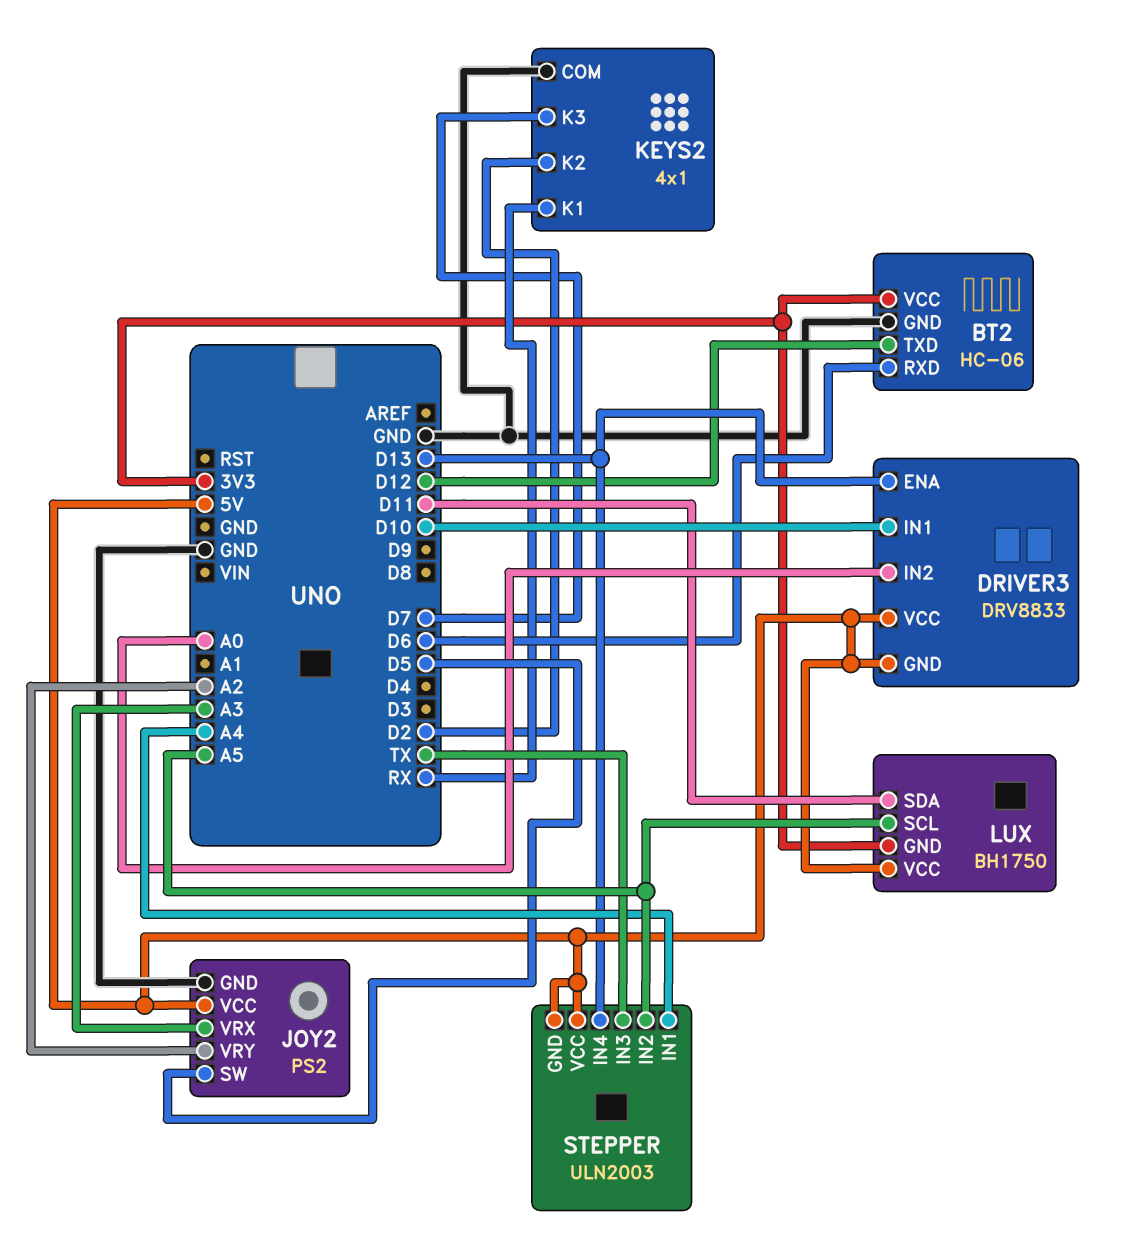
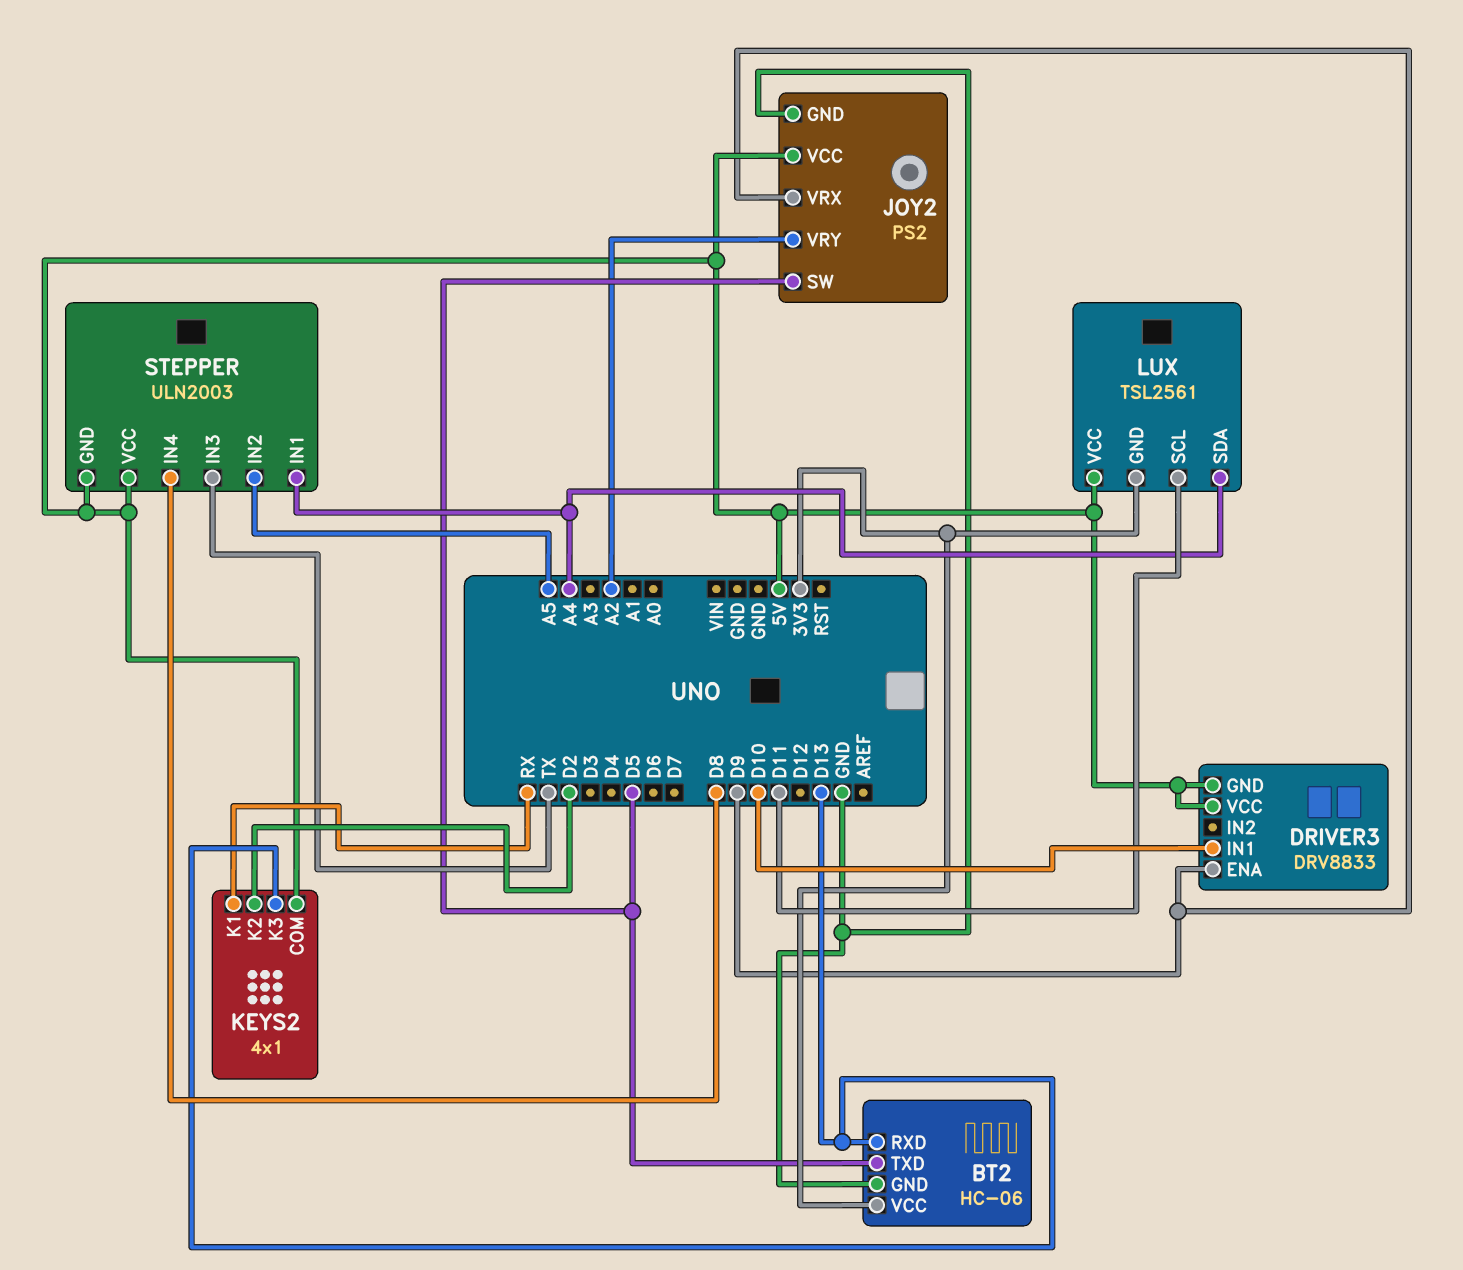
BT2 pin RXD: D6 -> D13
BT2 pin TXD: D12 -> D5
DRIVER3 pin ENA: D13 -> D9
DRIVER3 pin IN2: A0 -> none
JOY2 pin VRX: A3 -> D9
KEYS2 pin COM: GND -> 5V
KEYS2 pin K3: D7 -> D13
LUX: BH1750 -> TSL2561
LUX pin SCL: A5 -> D11
LUX pin SDA: D11 -> A4
STEPPER pin IN4: D13 -> D8

